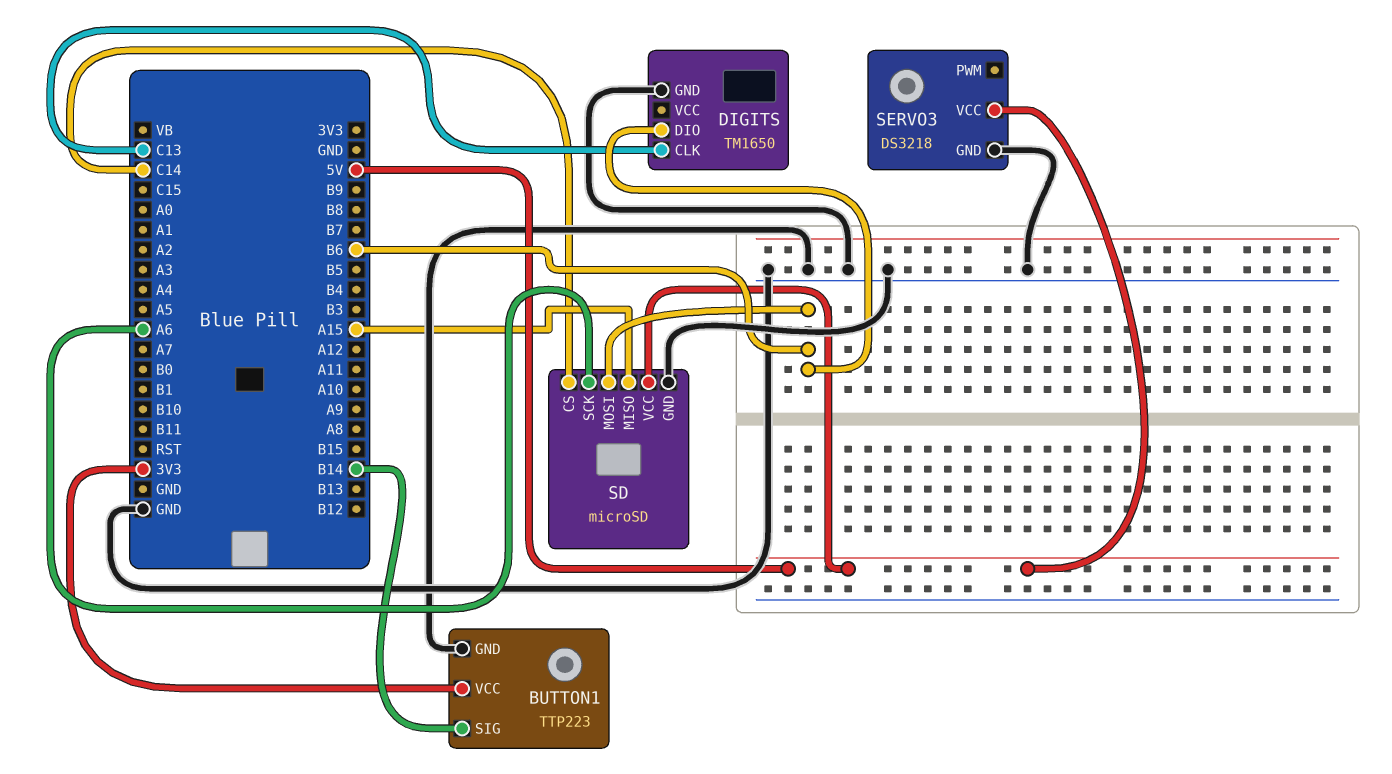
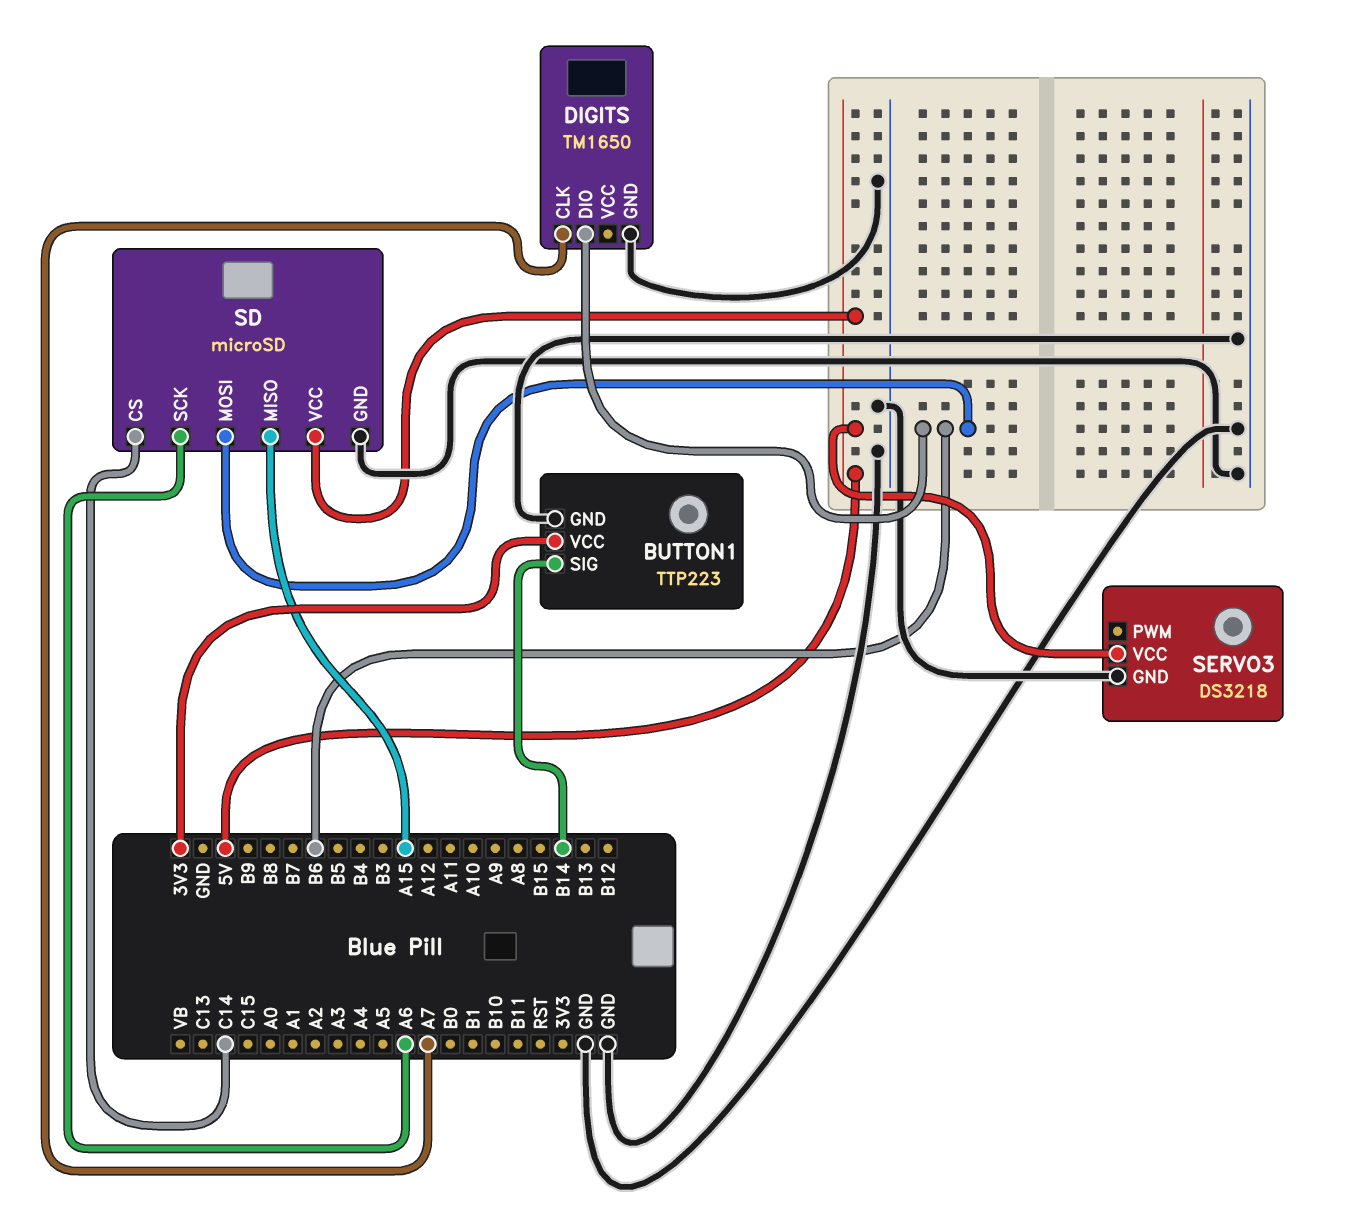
DIGITS pin CLK: C13 -> A7

